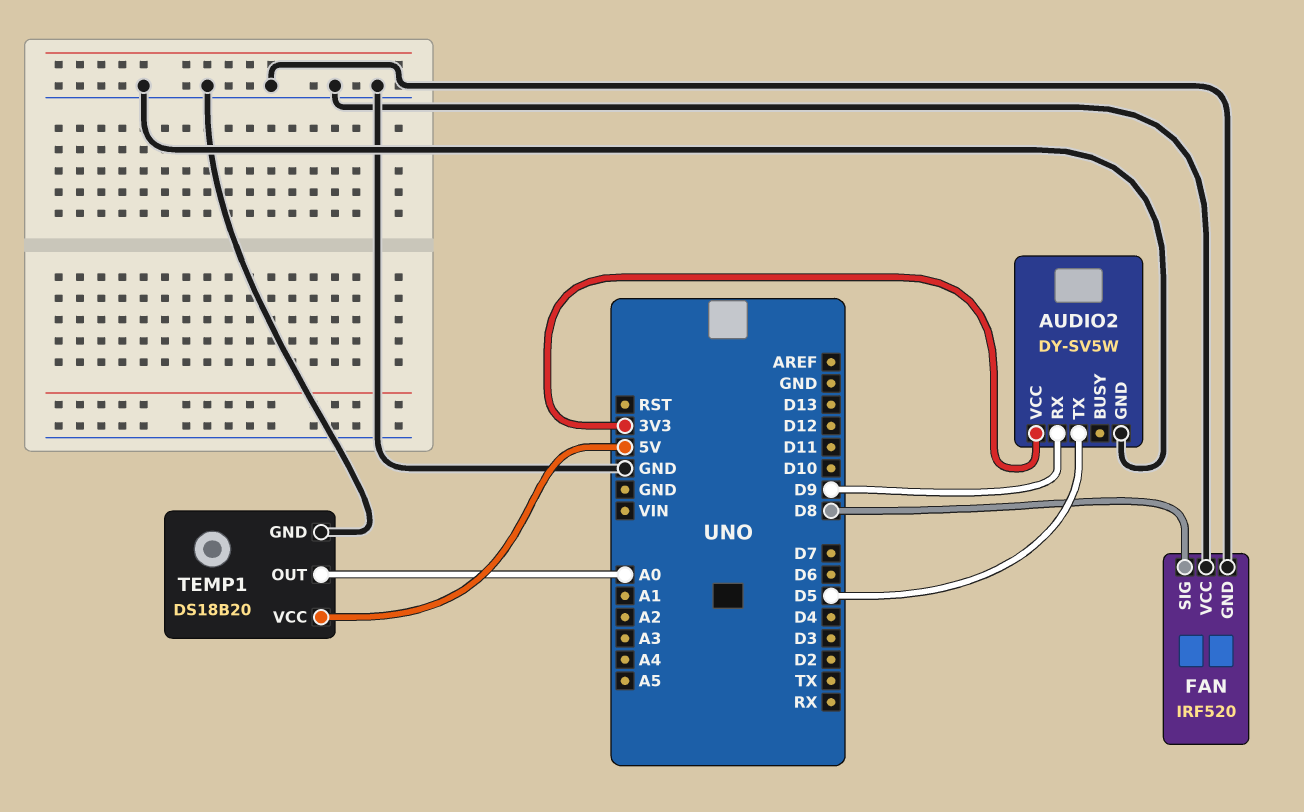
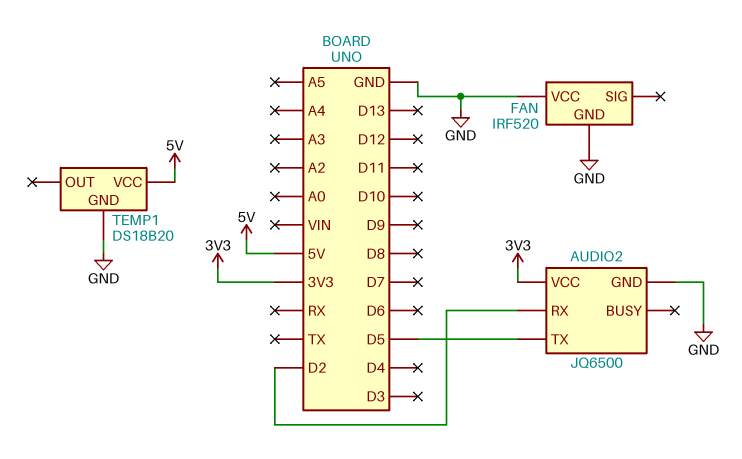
AUDIO2: DY-SV5W -> JQ6500
AUDIO2 pin RX: D9 -> D2
FAN pin SIG: D8 -> none
TEMP1 pin OUT: A0 -> none

